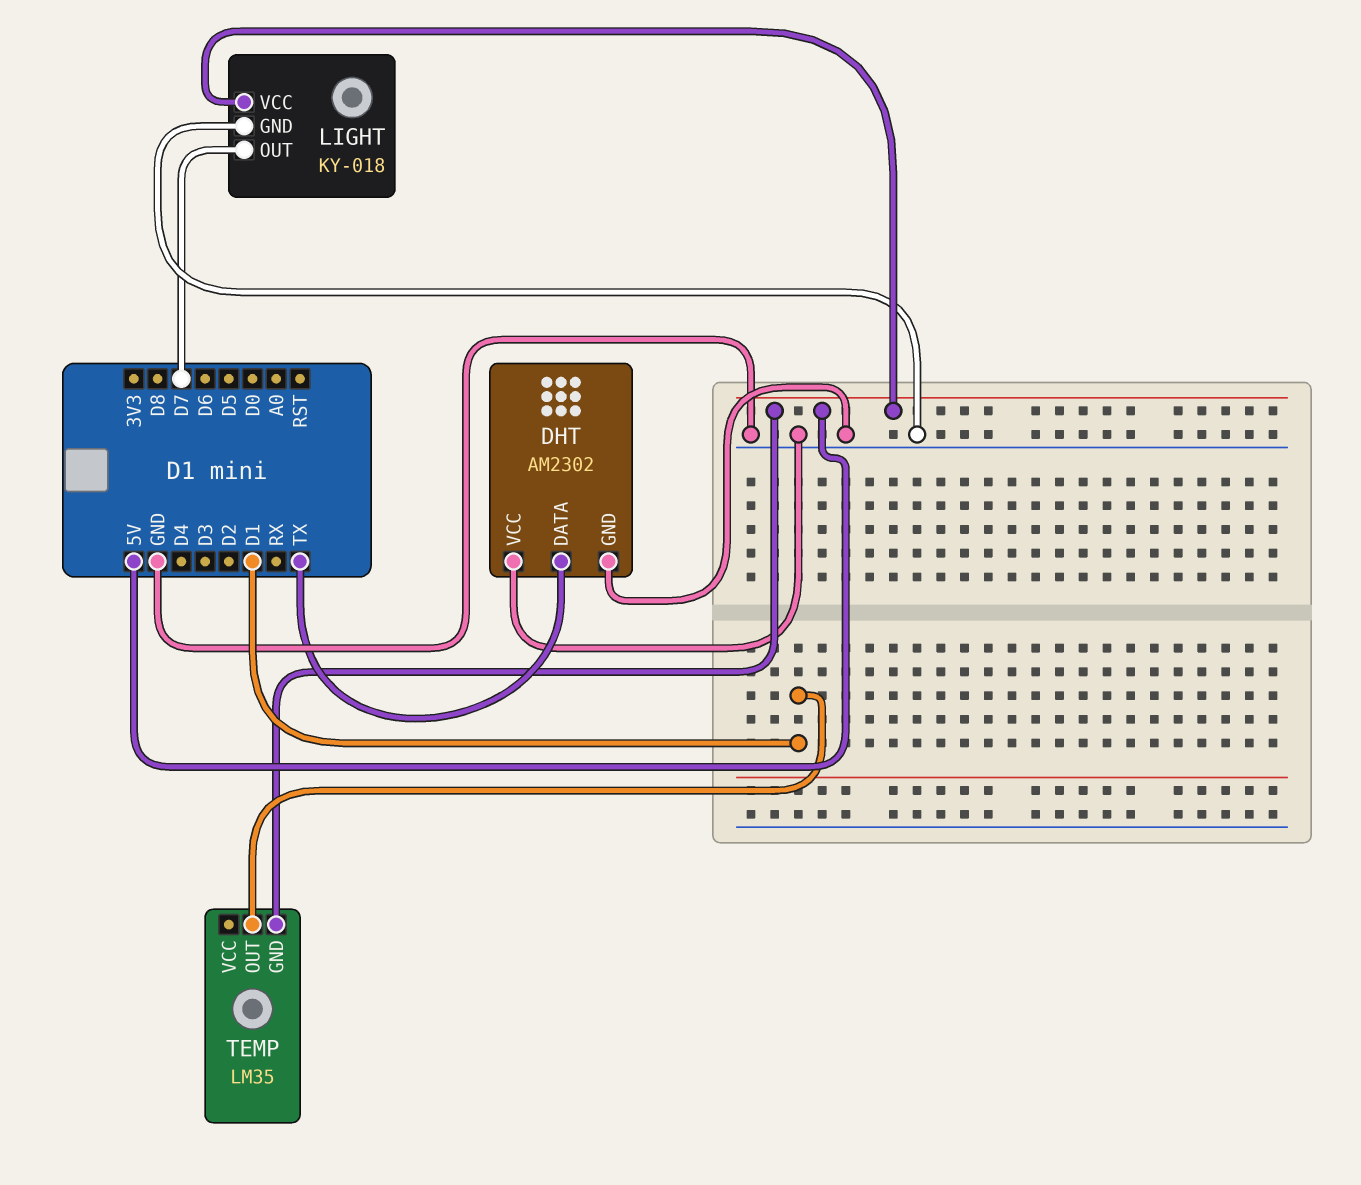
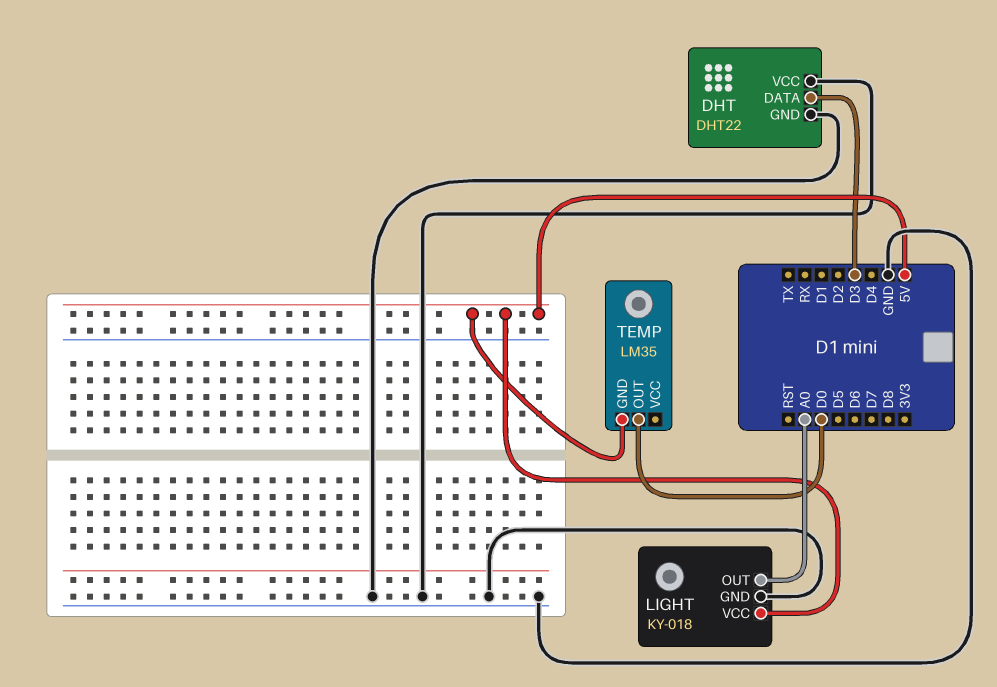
DHT: AM2302 -> DHT22
DHT pin DATA: TX -> D3
LIGHT pin OUT: D7 -> A0
TEMP pin OUT: D1 -> D0

